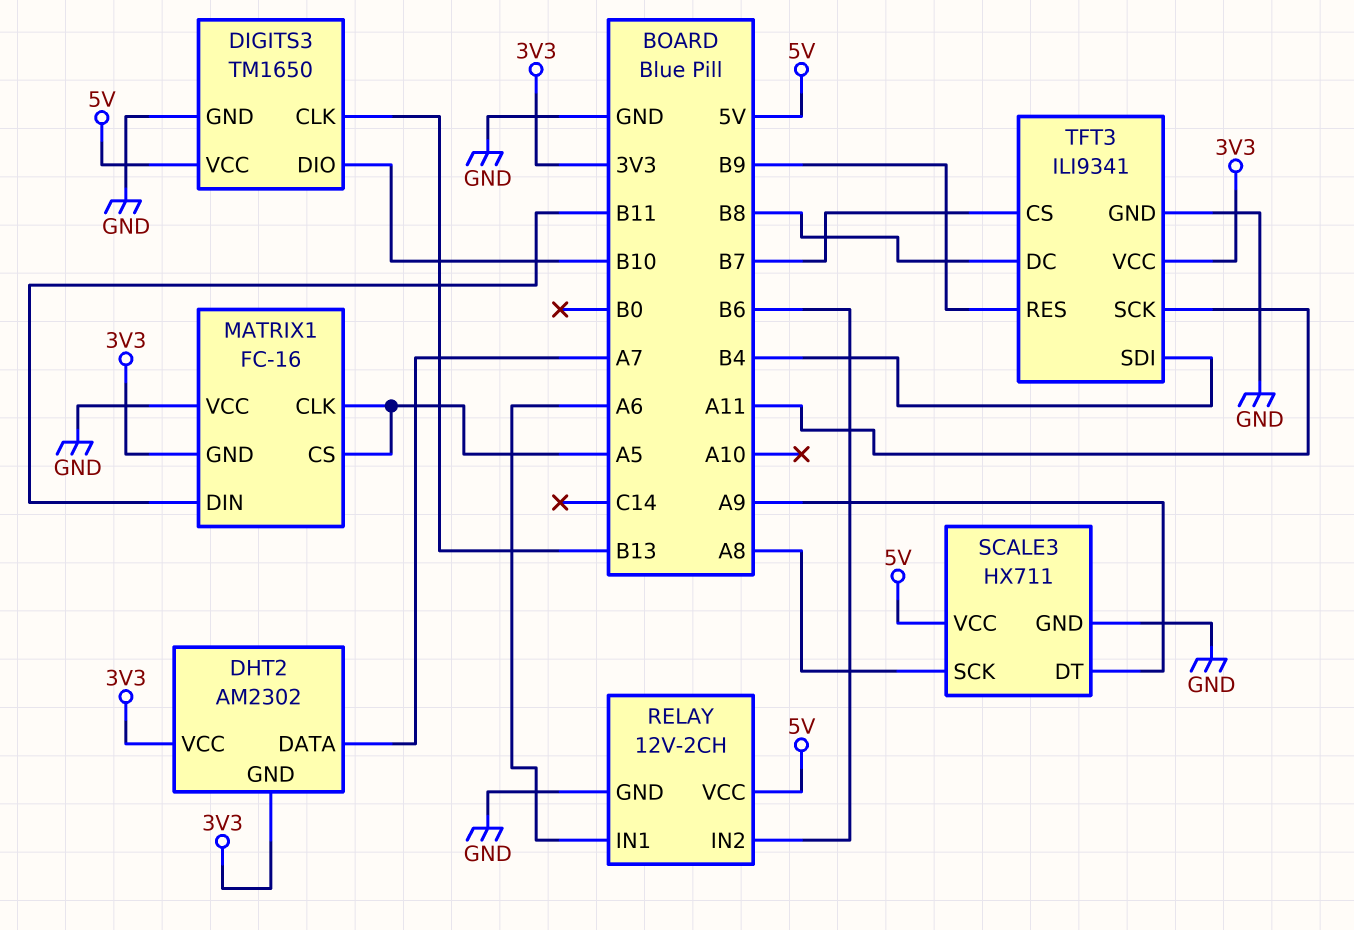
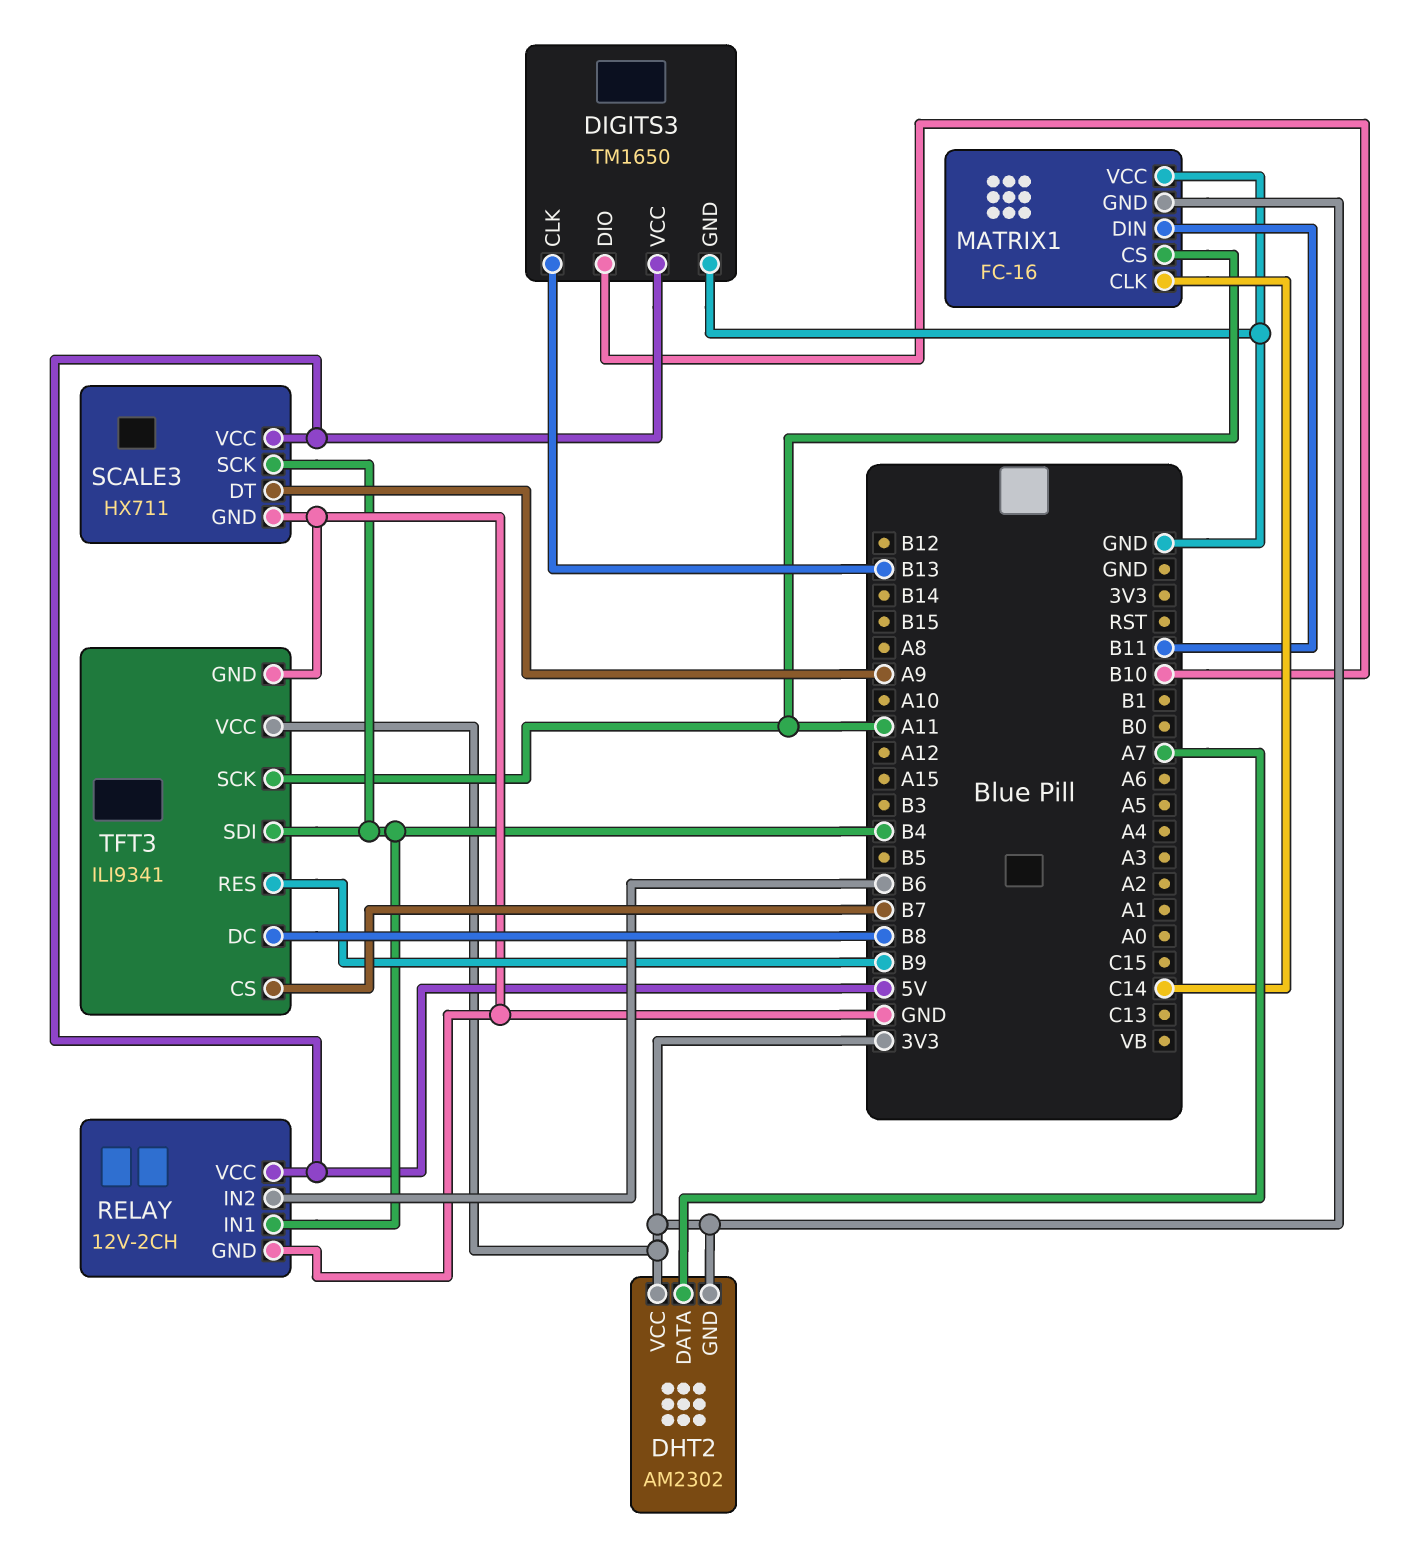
MATRIX1 pin CLK: A5 -> C14
MATRIX1 pin CS: A5 -> A11
RELAY pin IN1: A6 -> B4
SCALE3 pin SCK: A8 -> B4

